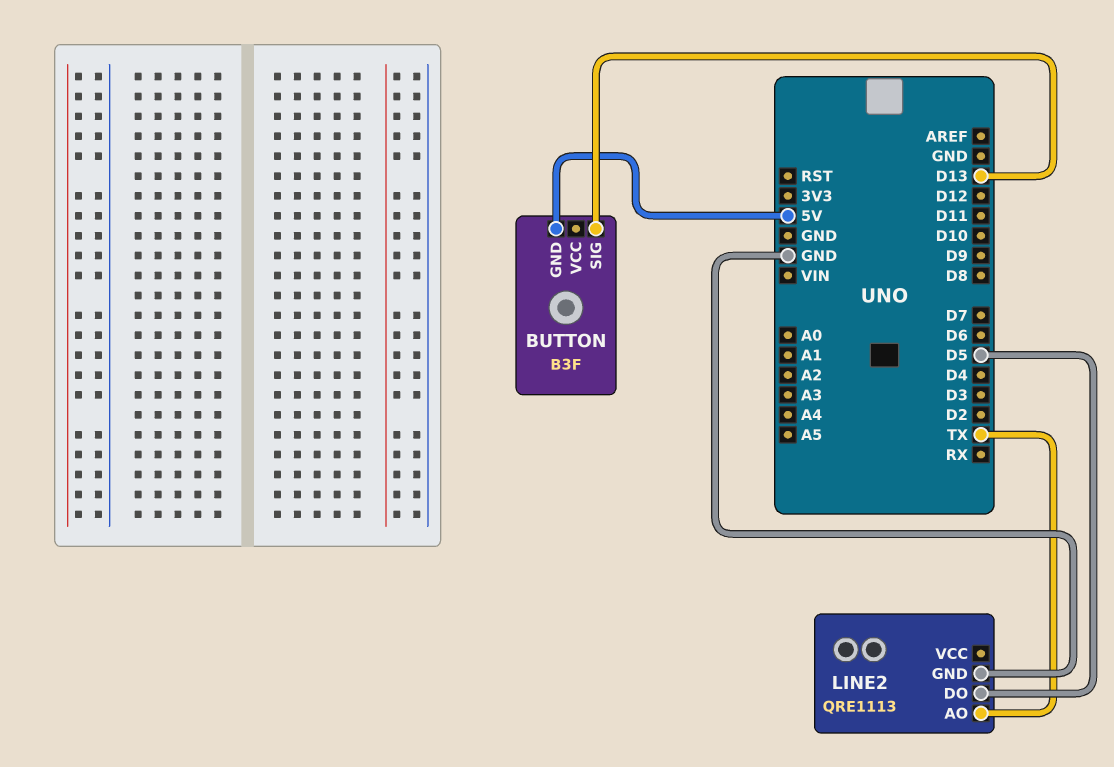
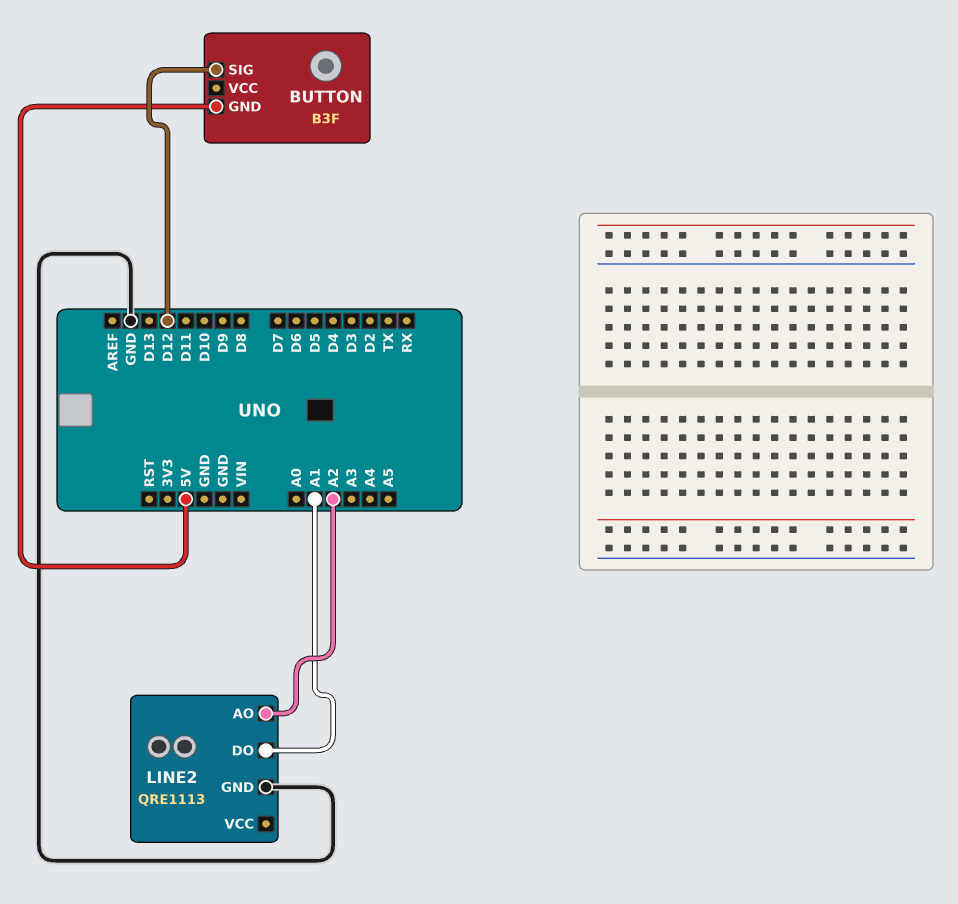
BUTTON pin SIG: D13 -> D12
LINE2 pin AO: TX -> A2
LINE2 pin DO: D5 -> A1

